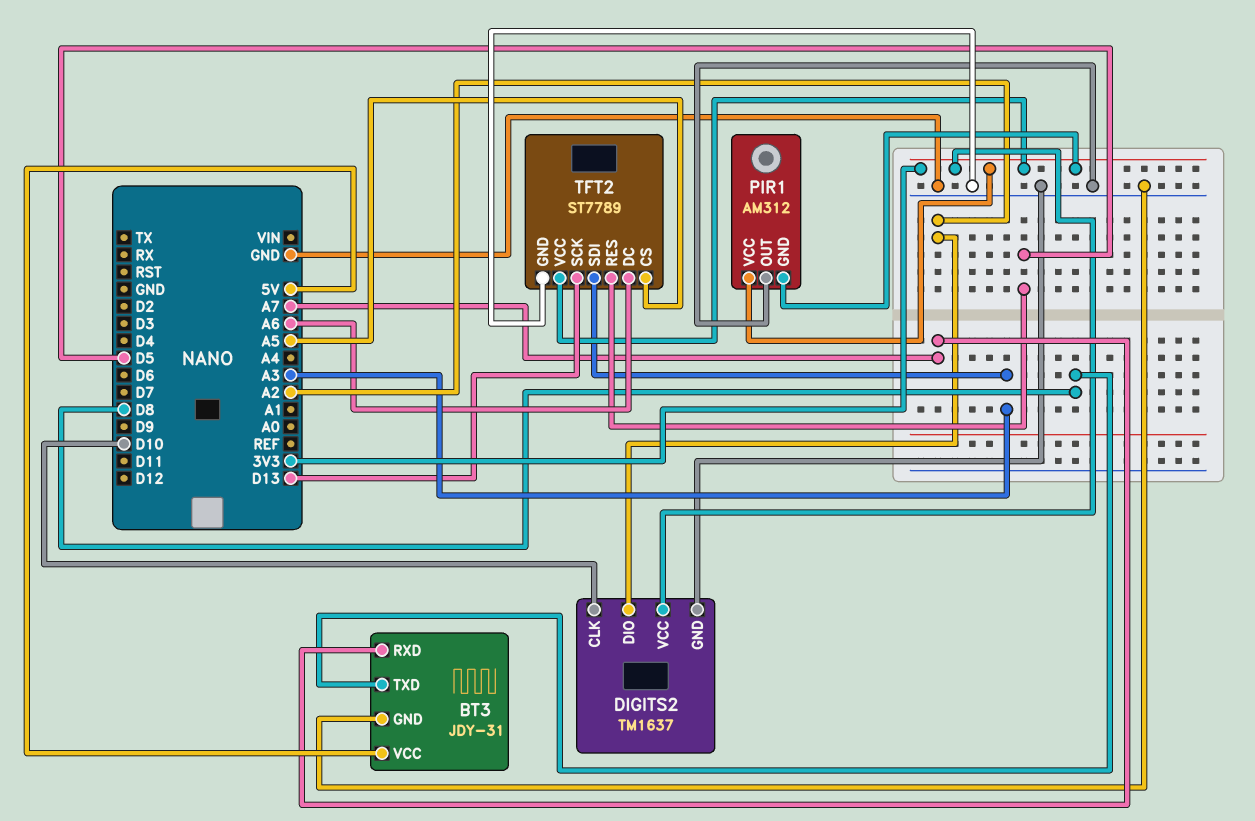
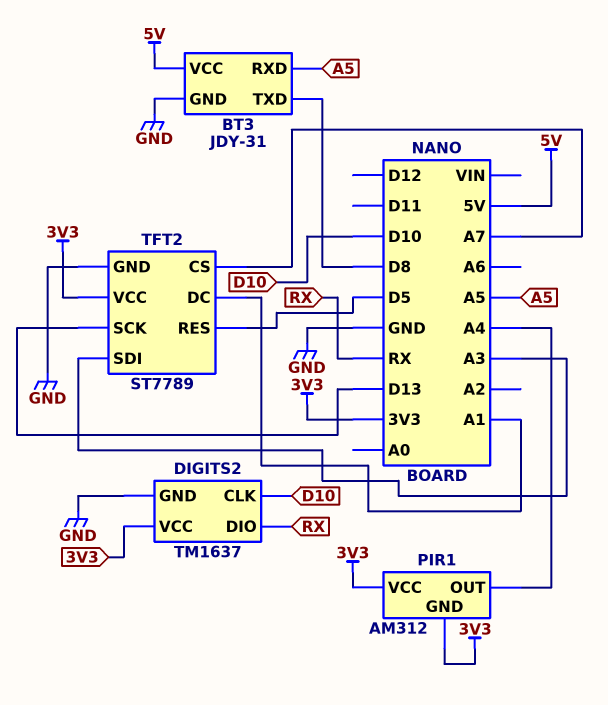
BT3 pin RXD: A7 -> A5
DIGITS2 pin DIO: A2 -> RX
PIR1 pin OUT: GND -> A4
TFT2 pin CS: A5 -> A7
TFT2 pin DC: A6 -> A1

